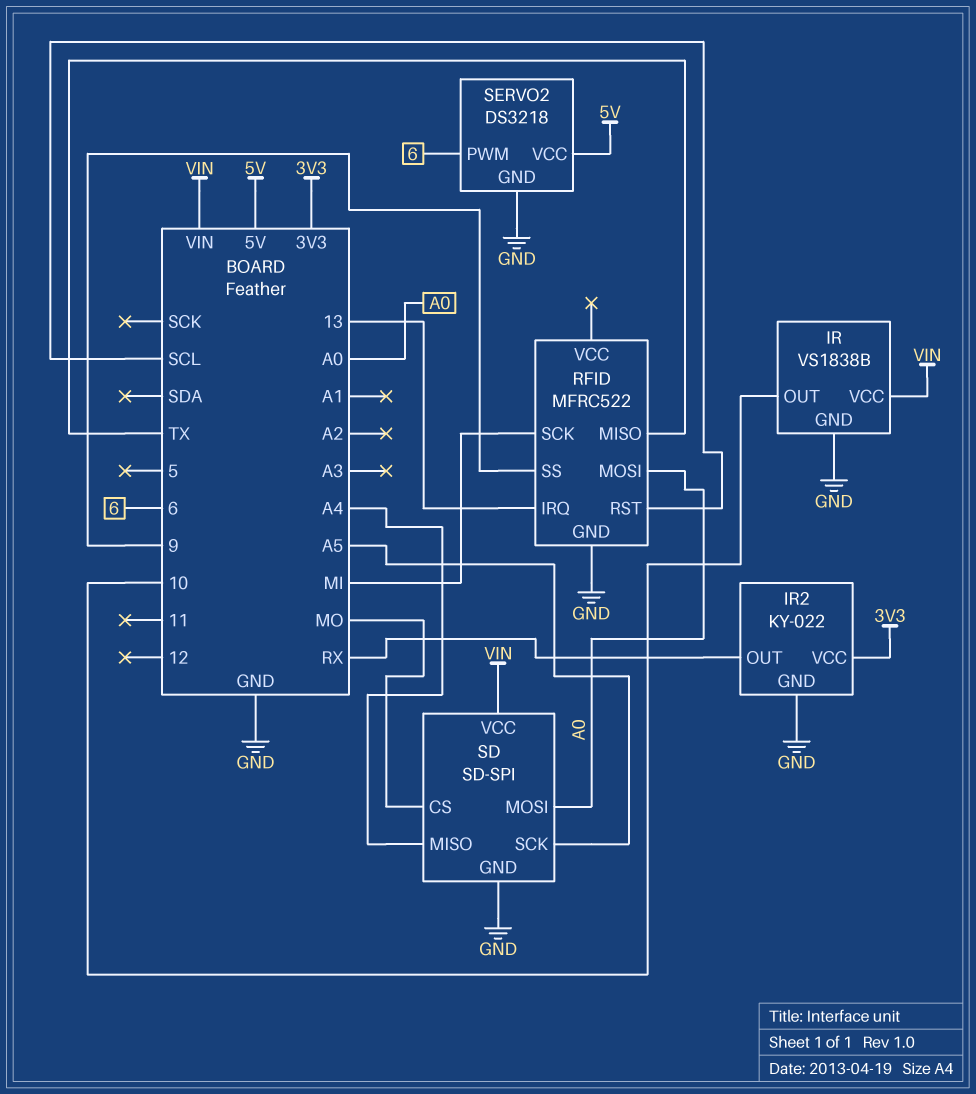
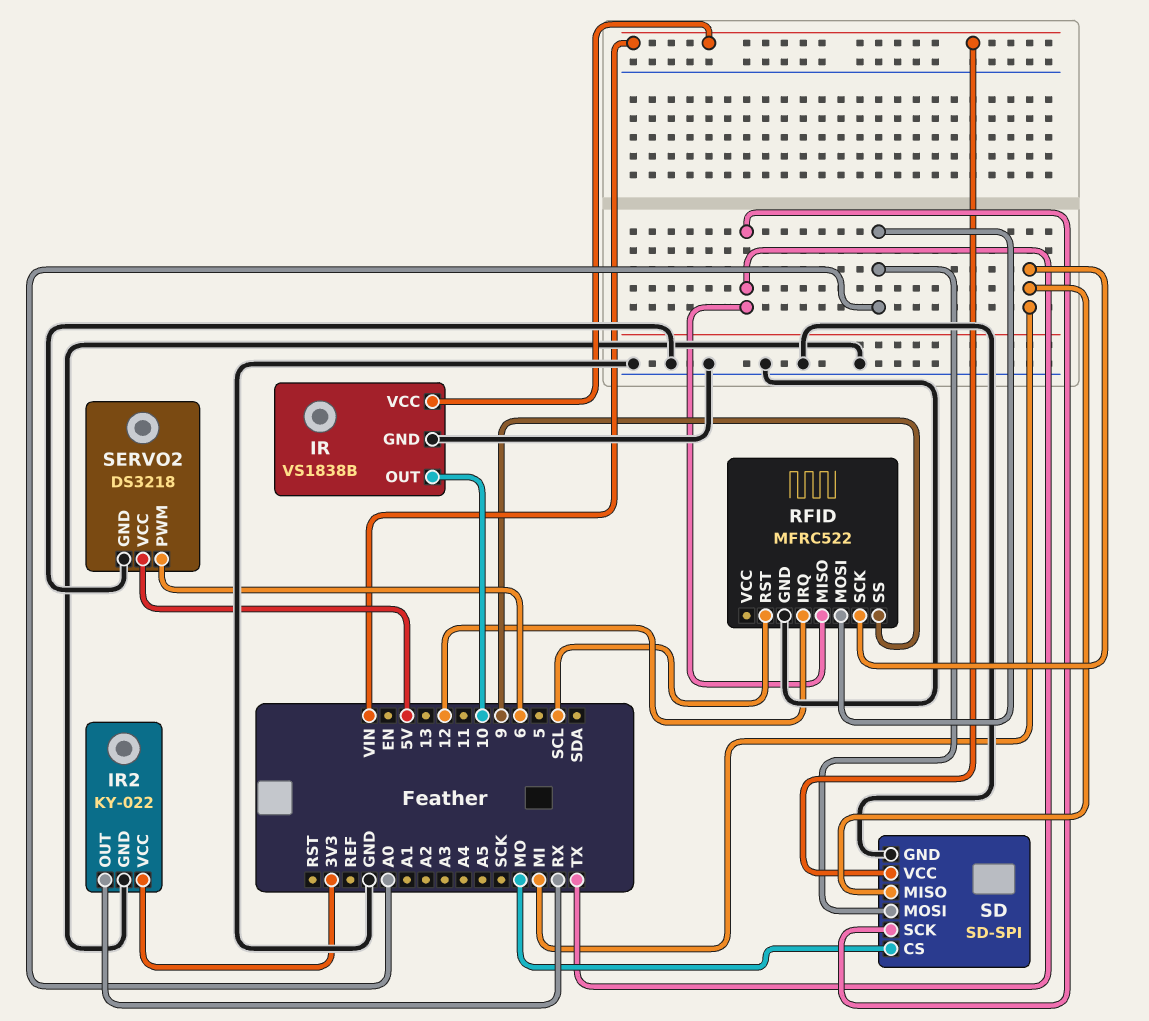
RFID pin IRQ: 13 -> 12
SD pin MISO: A4 -> MI
SD pin SCK: A5 -> TX

